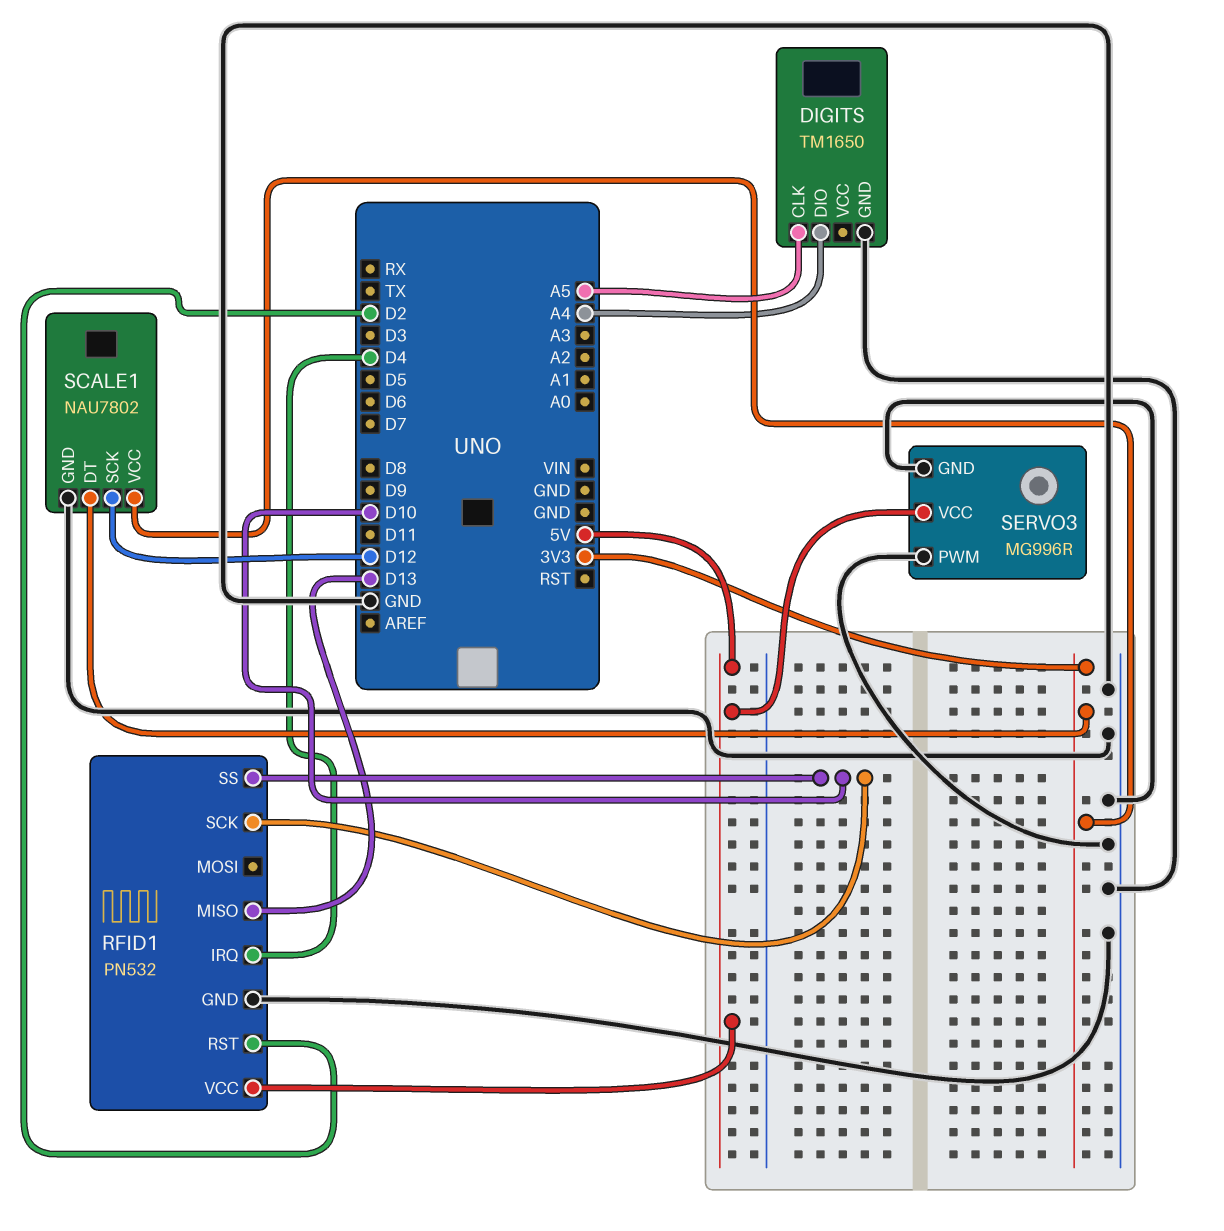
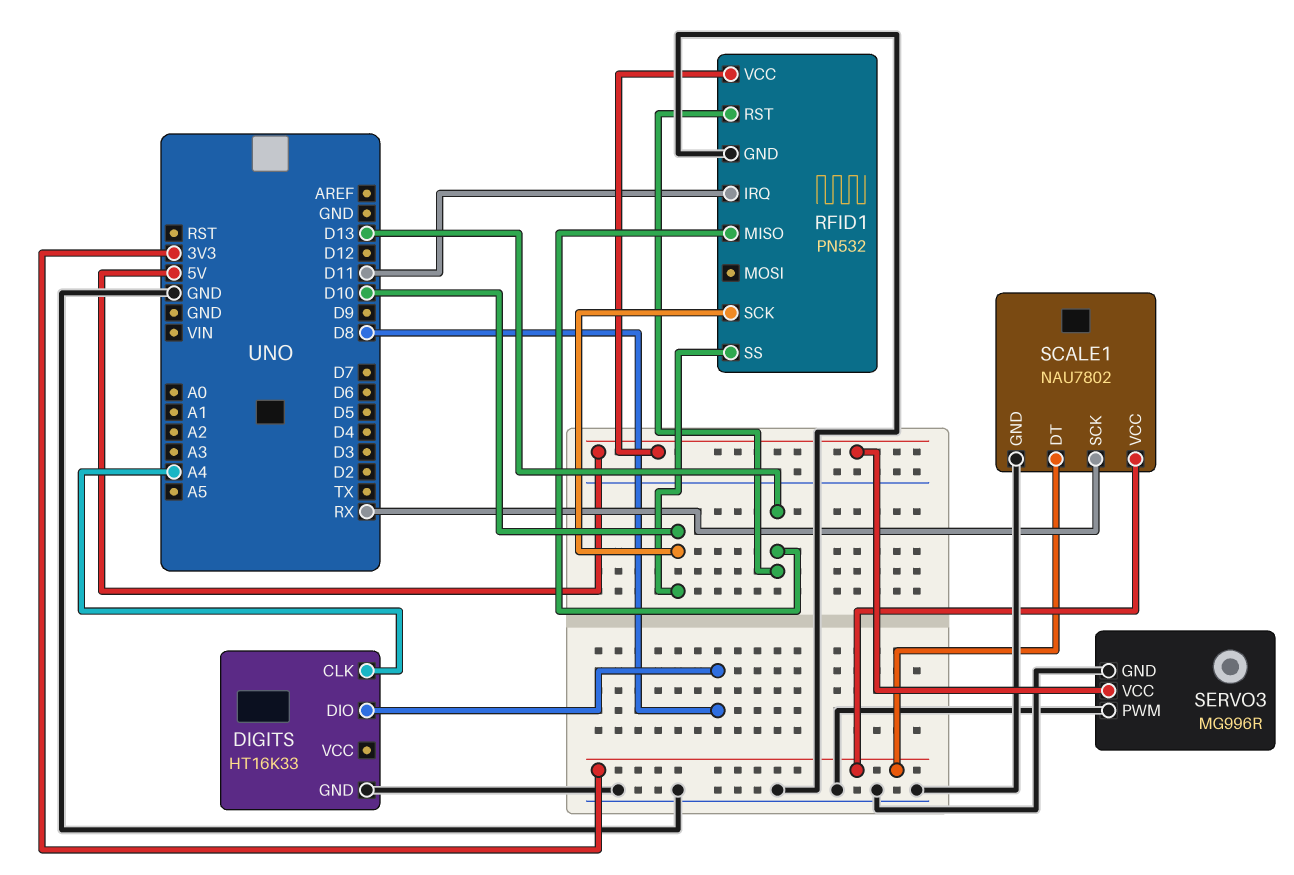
DIGITS: TM1650 -> HT16K33
DIGITS pin CLK: A5 -> A4
DIGITS pin DIO: A4 -> D8
RFID1 pin IRQ: D4 -> D11
RFID1 pin RST: D2 -> D13
SCALE1 pin SCK: D12 -> RX

